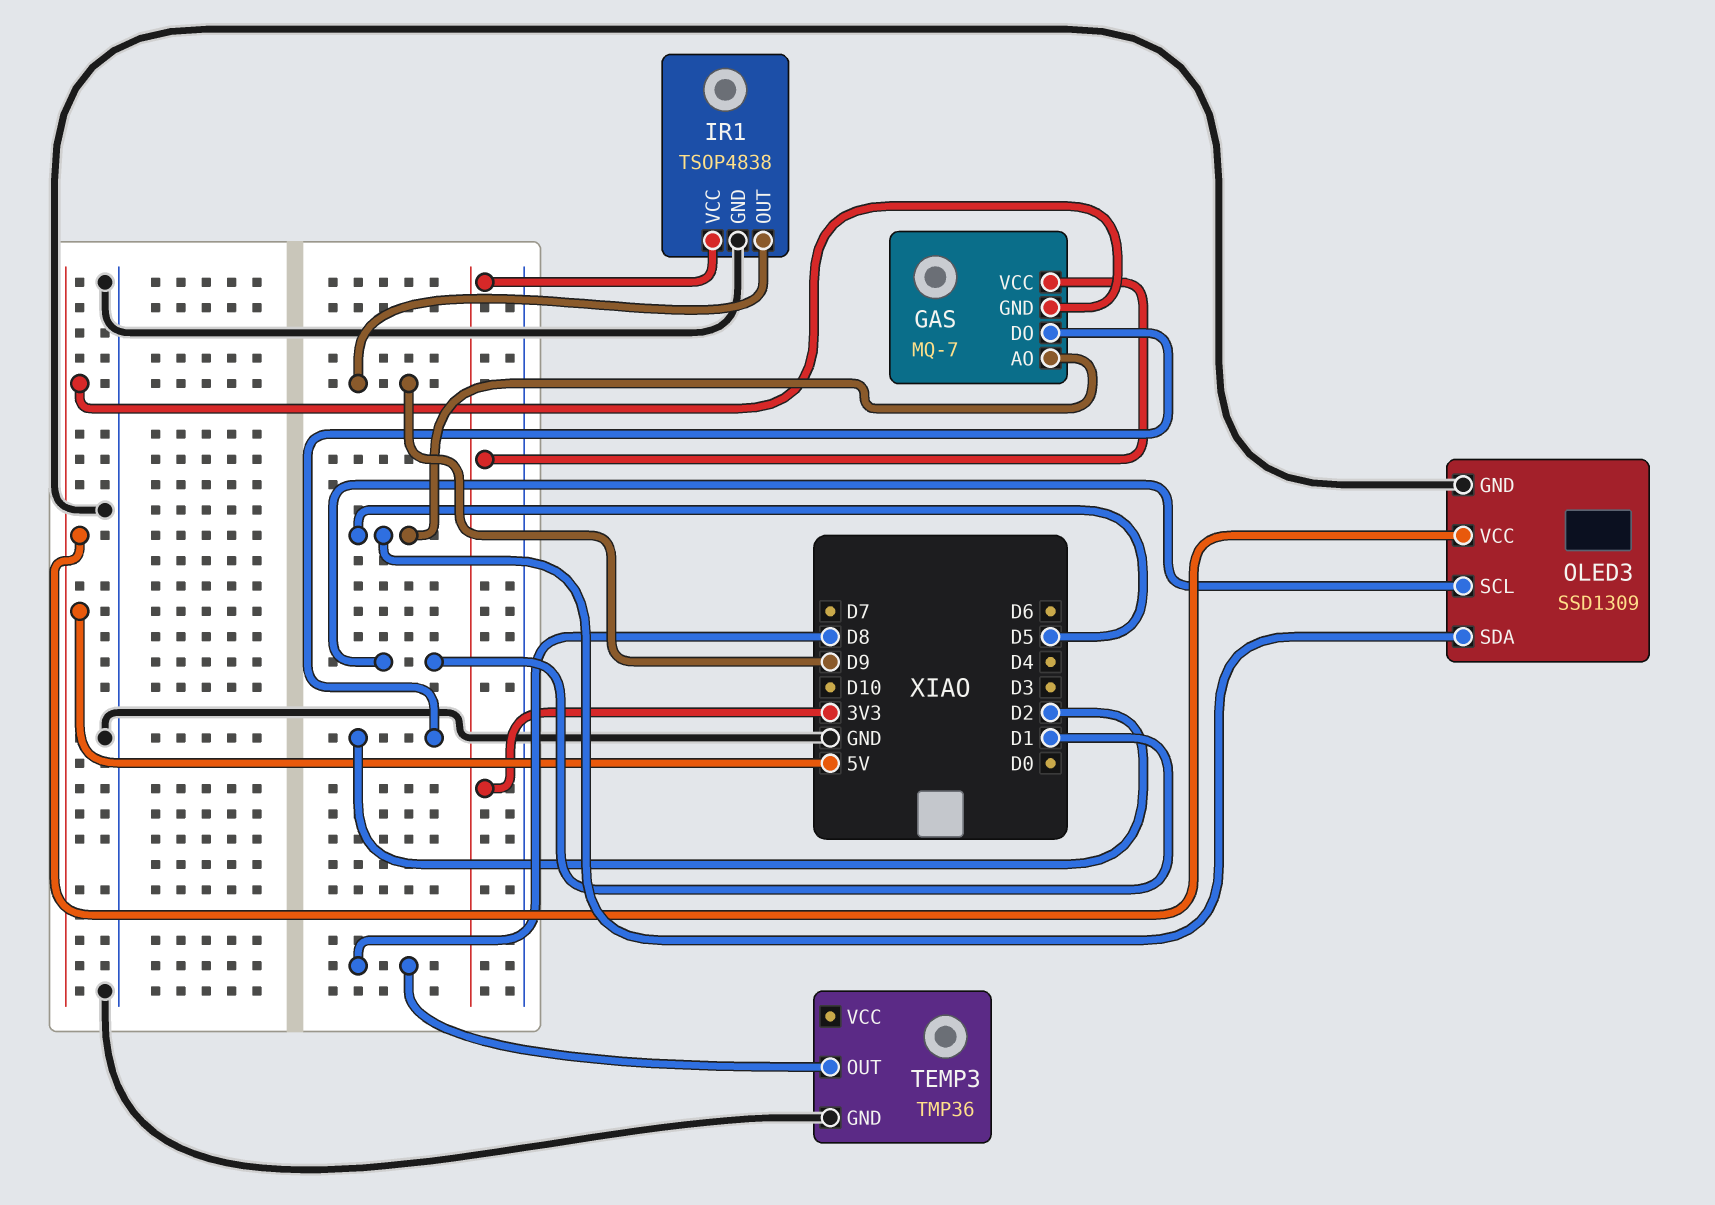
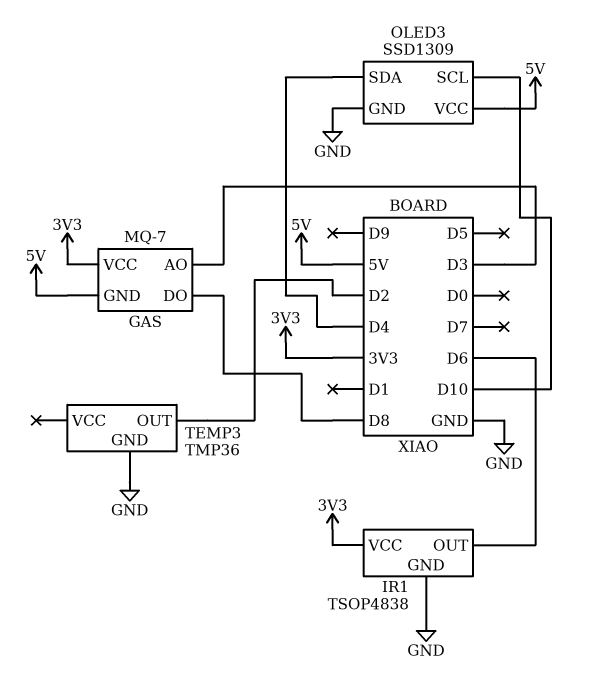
GAS pin AO: D5 -> D3
GAS pin DO: D2 -> D8
IR1 pin OUT: D9 -> D6
OLED3 pin SCL: D1 -> D10
OLED3 pin SDA: D5 -> D4
TEMP3 pin OUT: D8 -> D2

